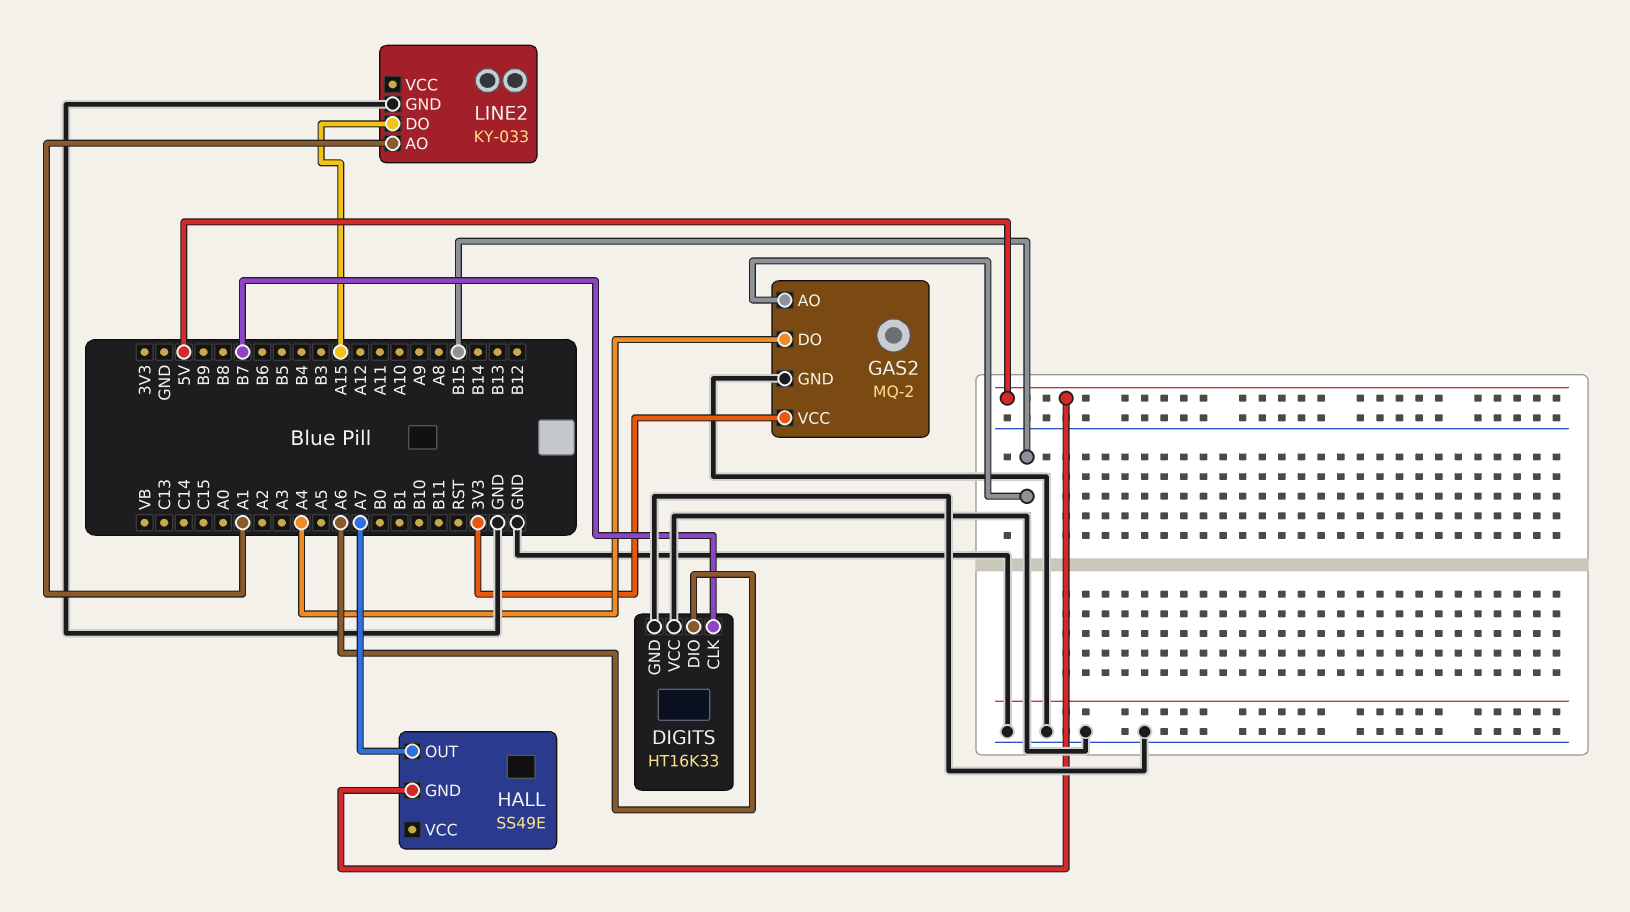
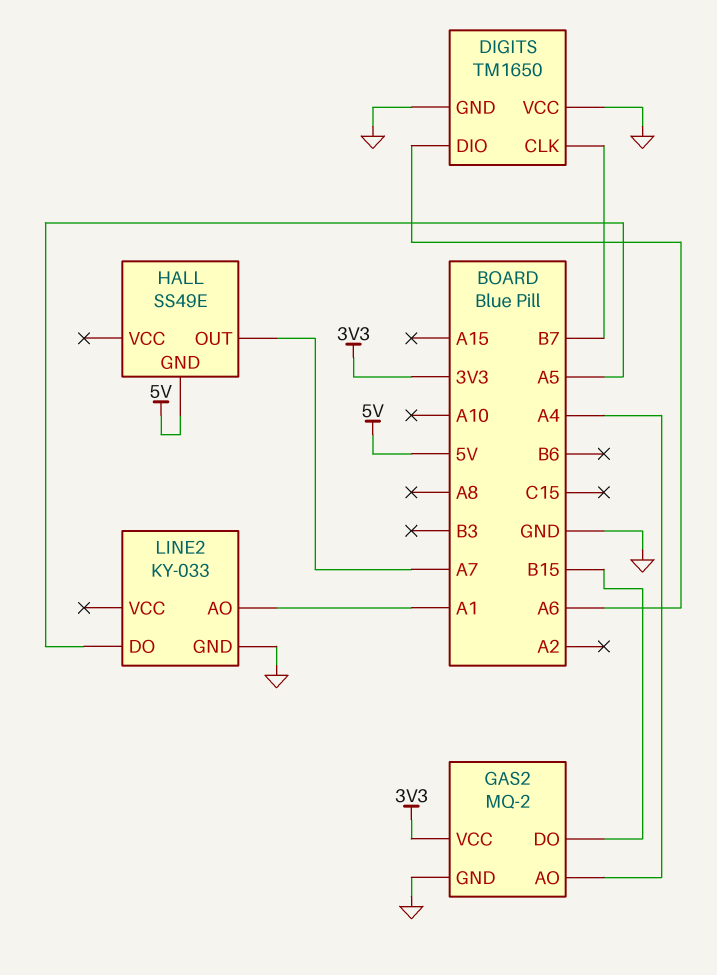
DIGITS: HT16K33 -> TM1650
GAS2 pin AO: B15 -> A4
GAS2 pin DO: A4 -> B15
LINE2 pin DO: A15 -> A5

